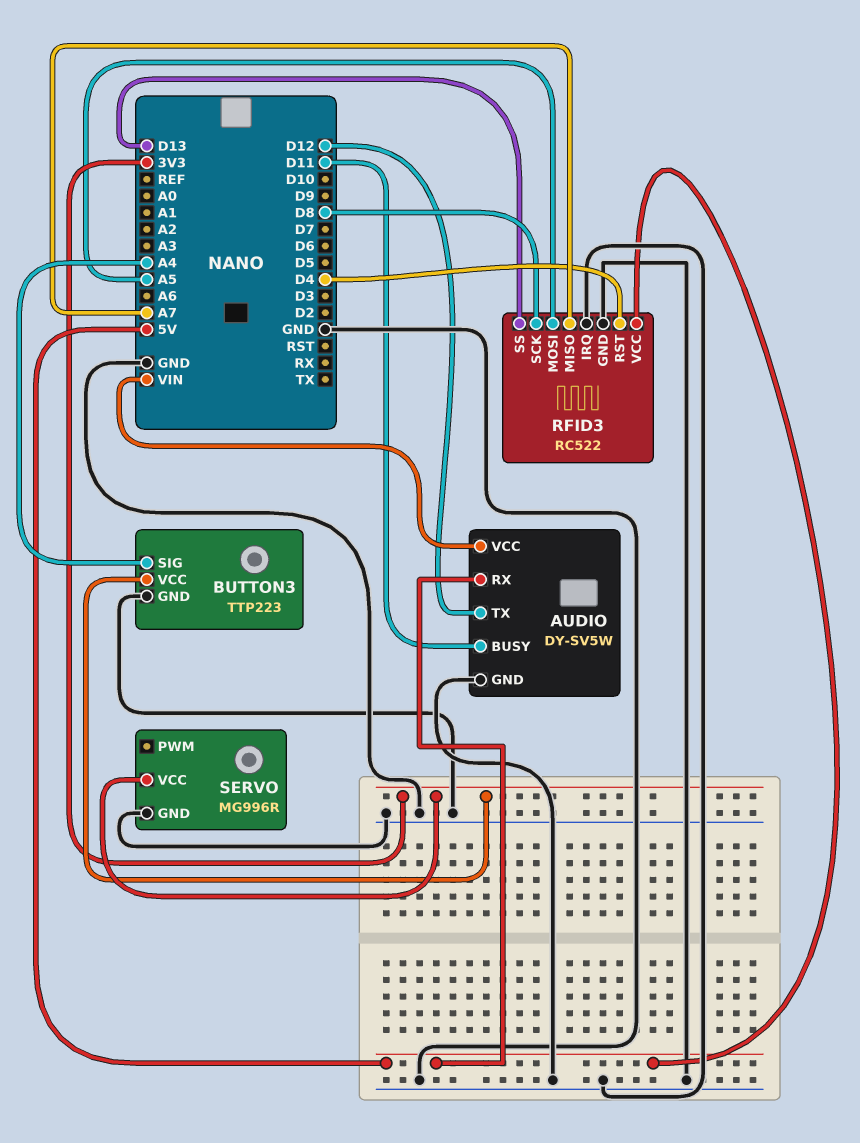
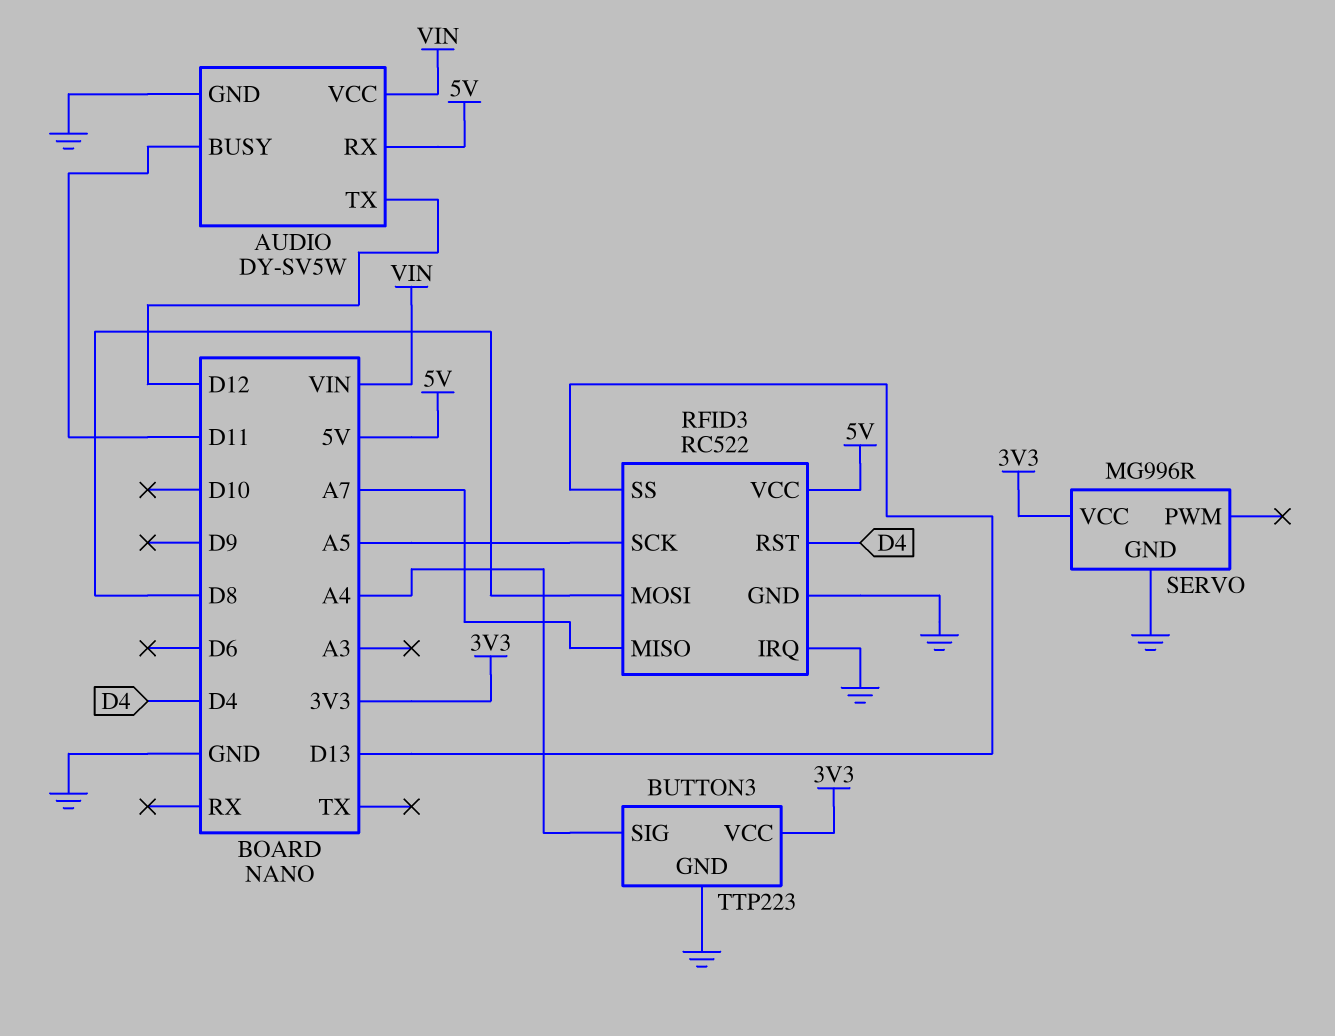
RFID3 pin MOSI: A5 -> D8
RFID3 pin SCK: D8 -> A5

